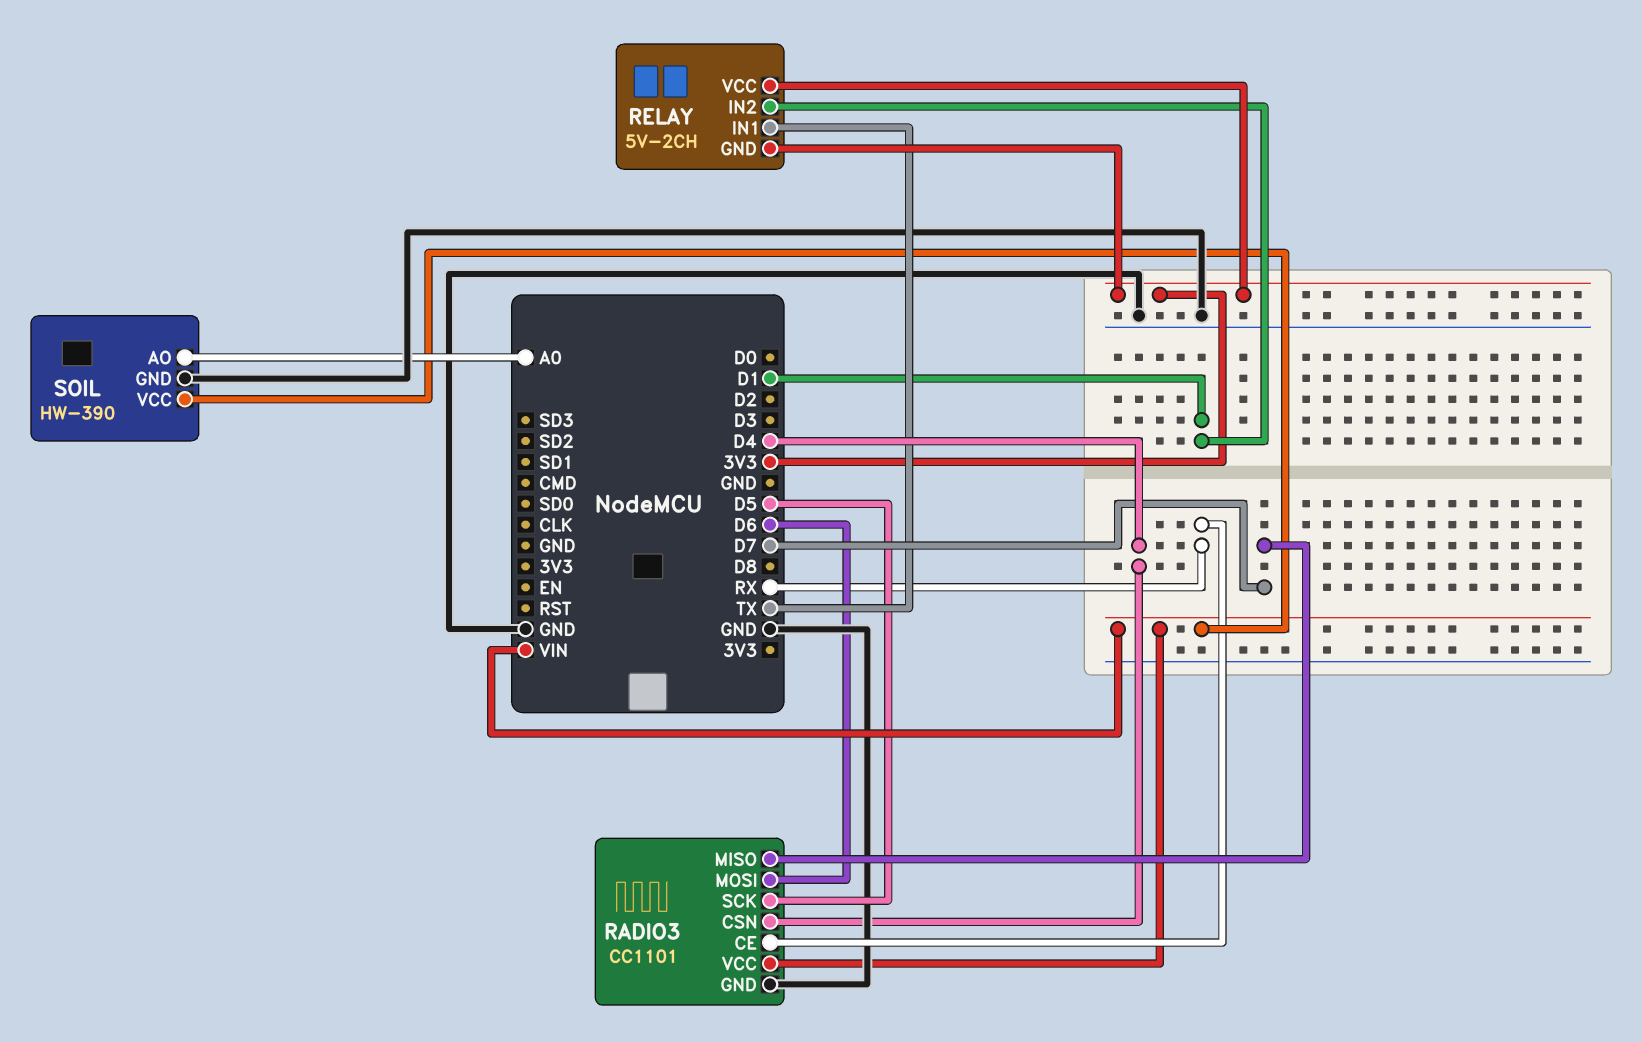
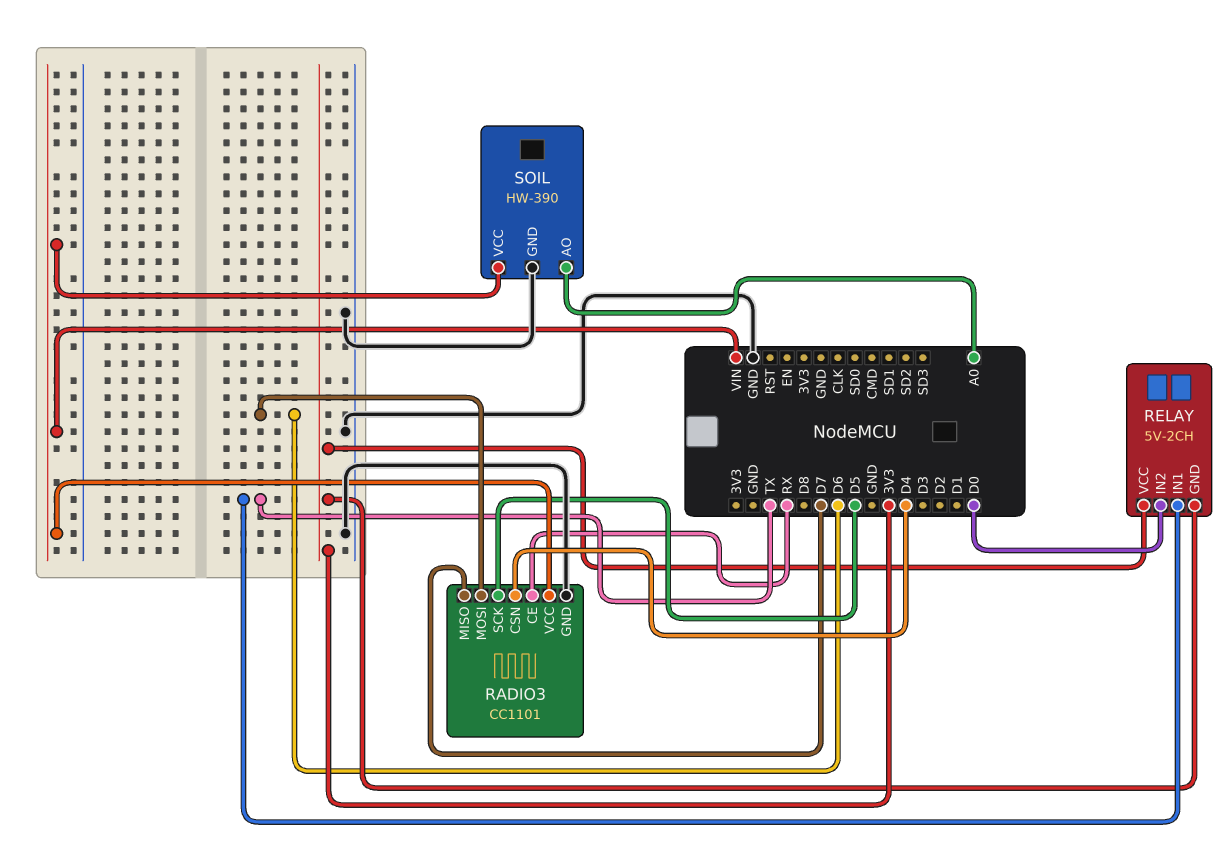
RELAY pin IN2: D1 -> D0

